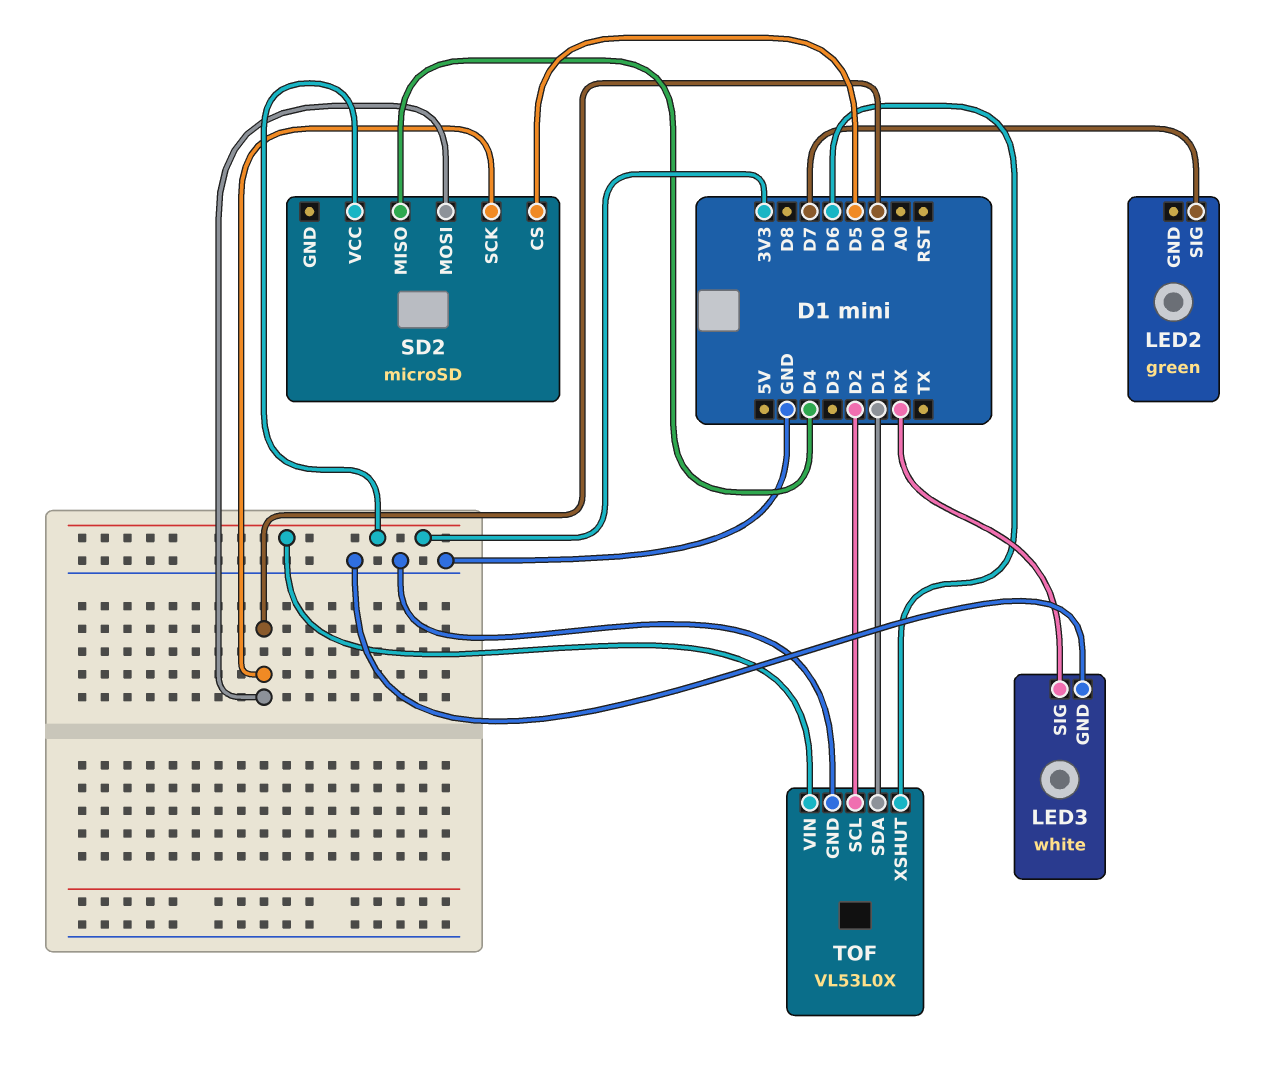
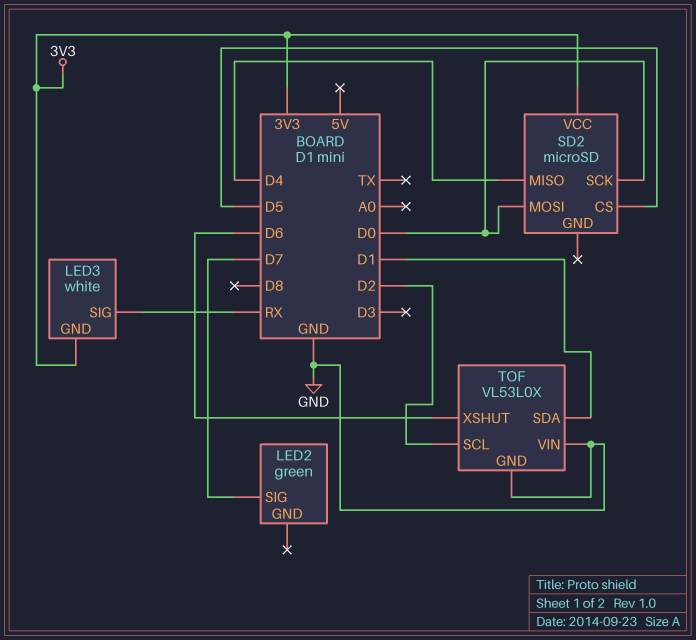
LED3 pin GND: GND -> 3V3
TOF pin VIN: 3V3 -> GND

